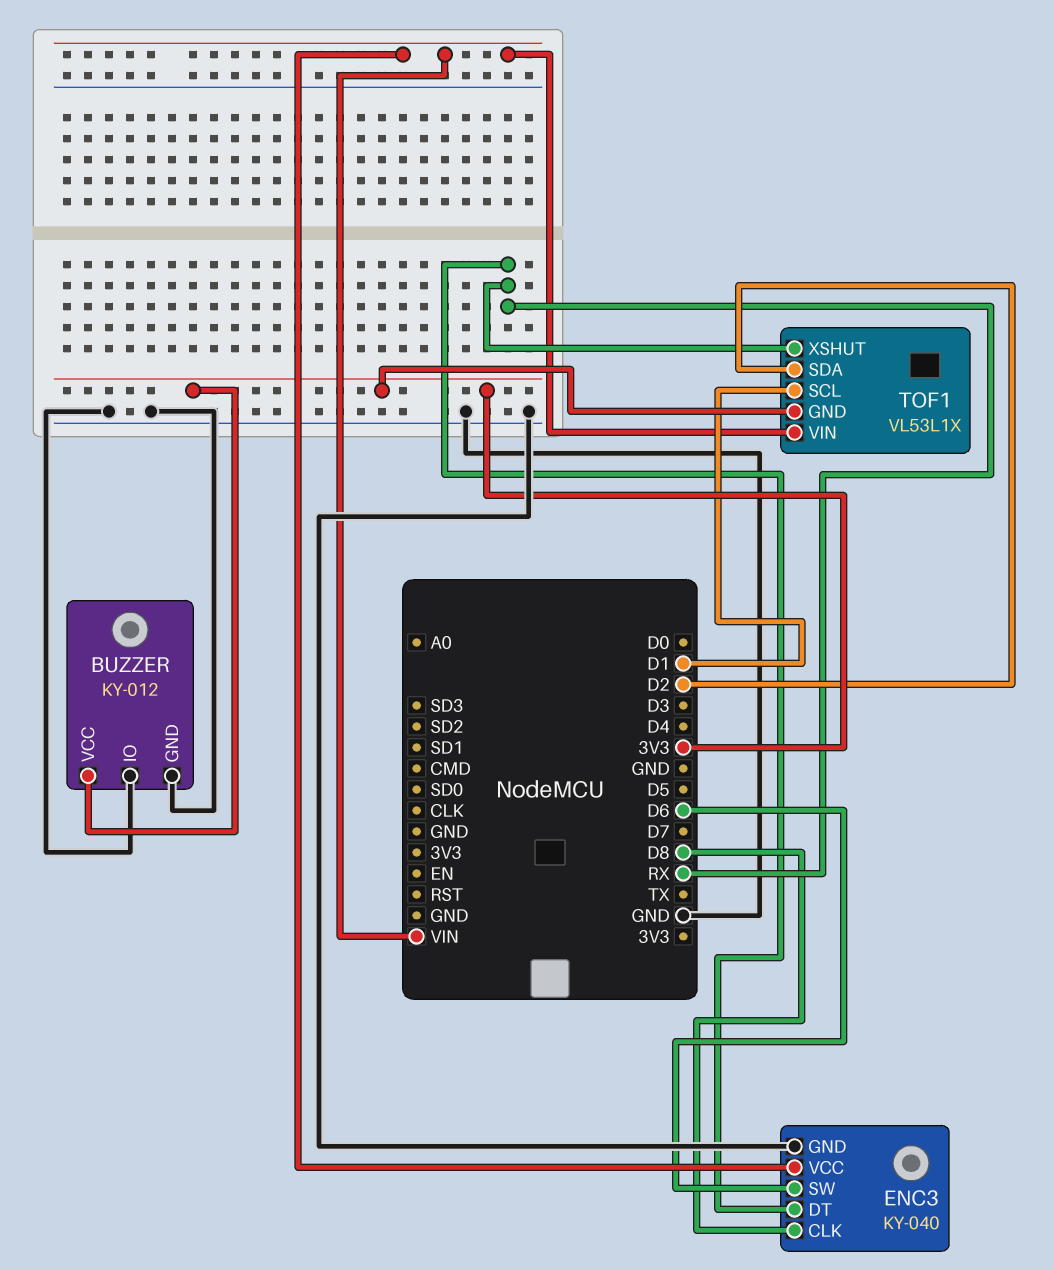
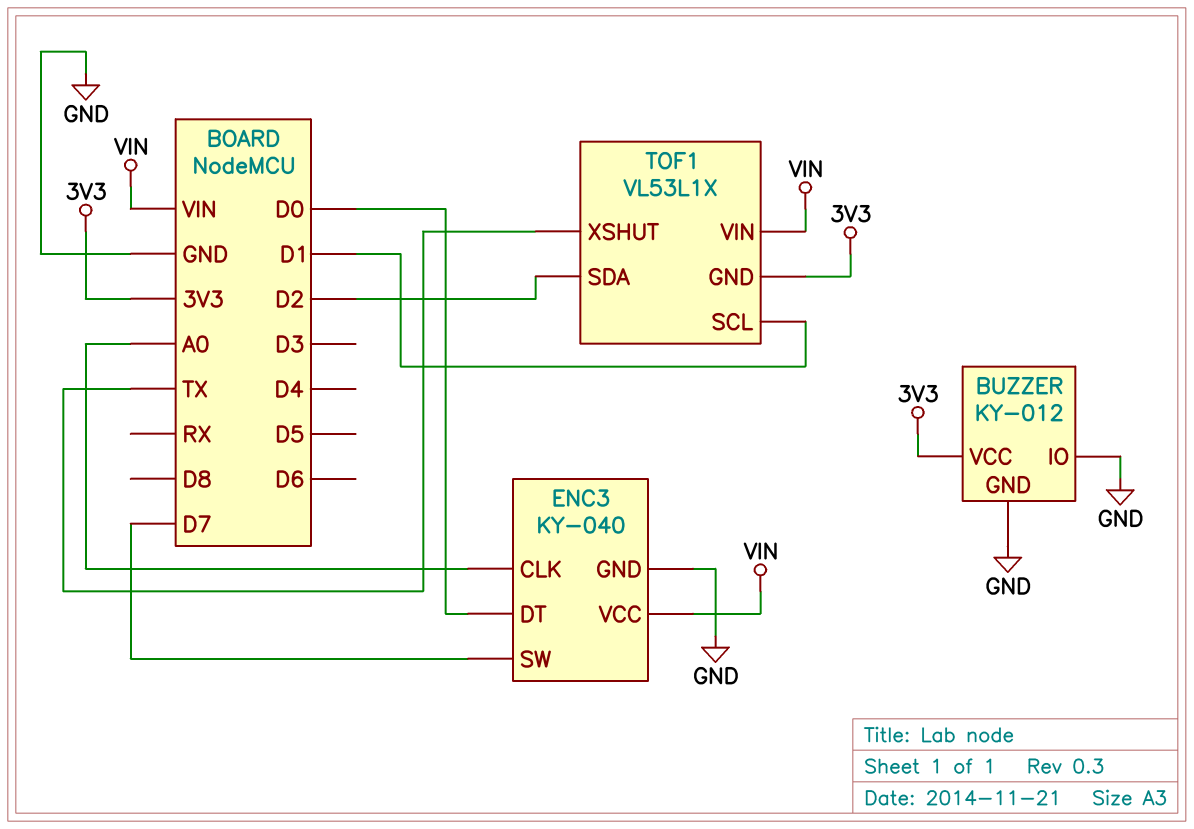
ENC3 pin CLK: D8 -> A0
ENC3 pin DT: RX -> D0
ENC3 pin SW: D6 -> D7
TOF1 pin XSHUT: RX -> TX

